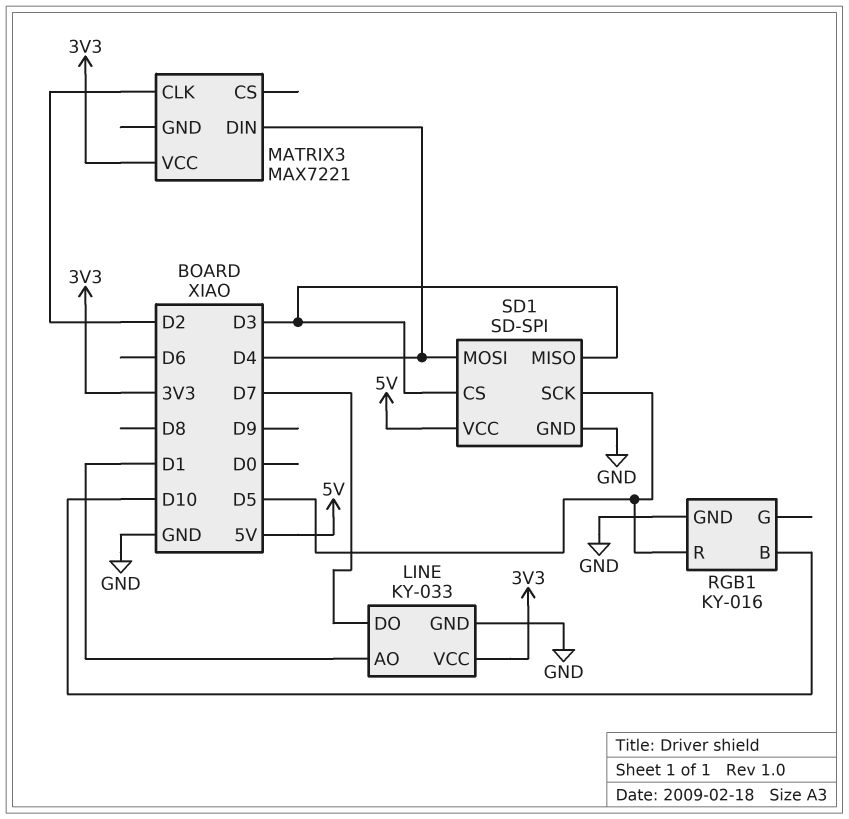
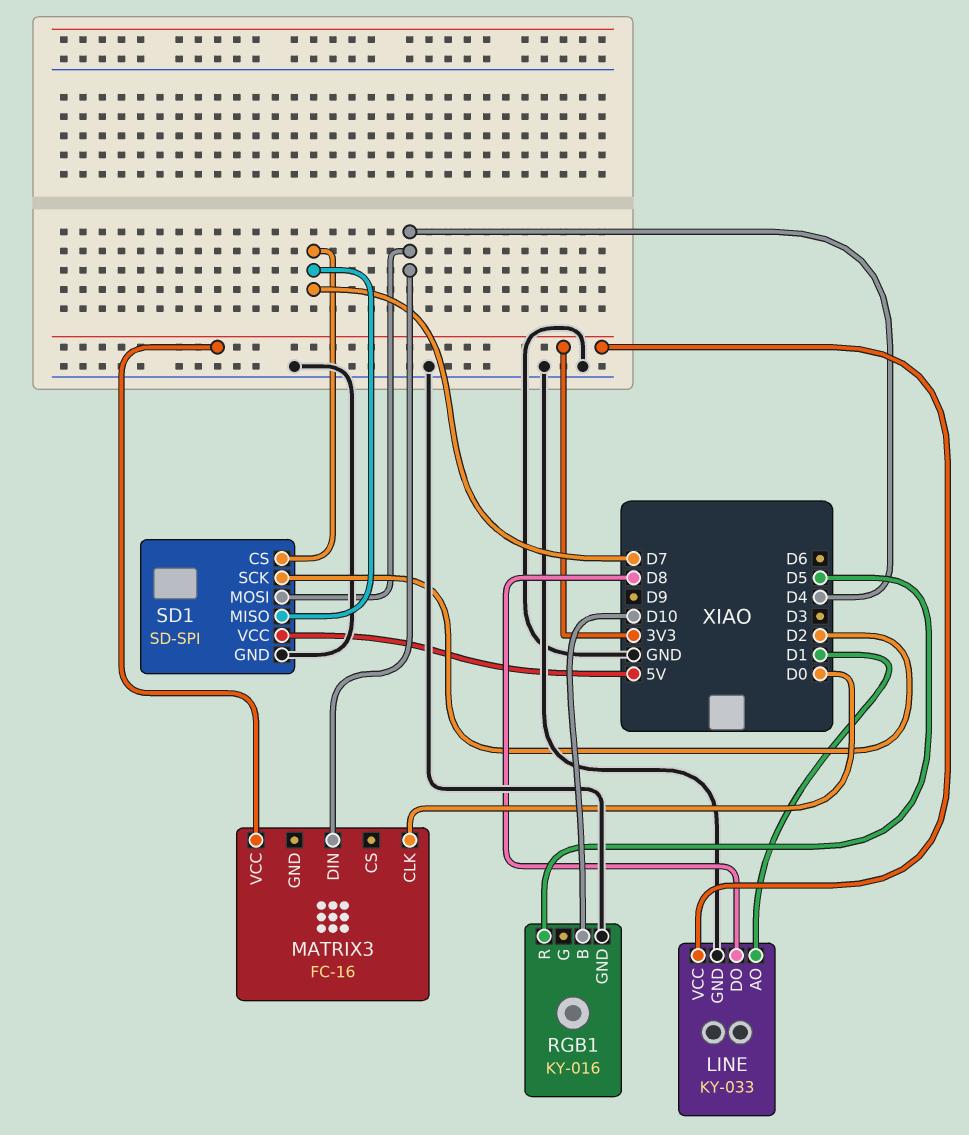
LINE pin DO: D7 -> D8
MATRIX3: MAX7221 -> FC-16
MATRIX3 pin CLK: D2 -> D0
SD1 pin CS: D3 -> D7
SD1 pin MISO: D3 -> D7
SD1 pin SCK: D5 -> D2

